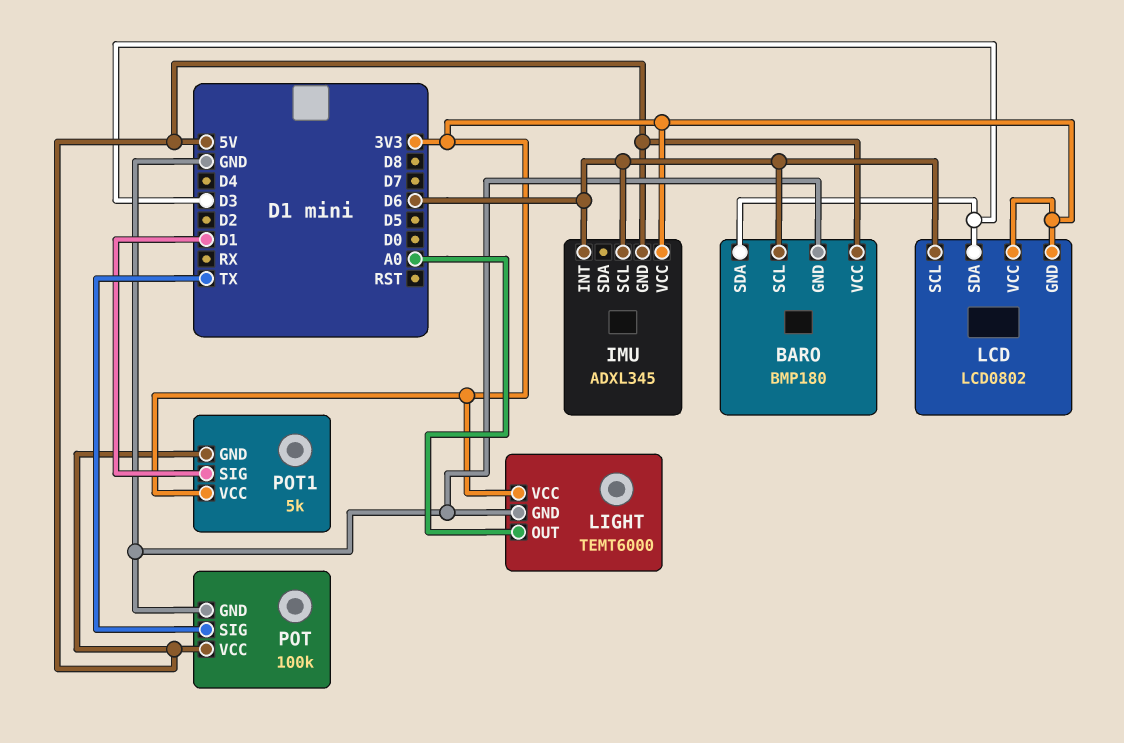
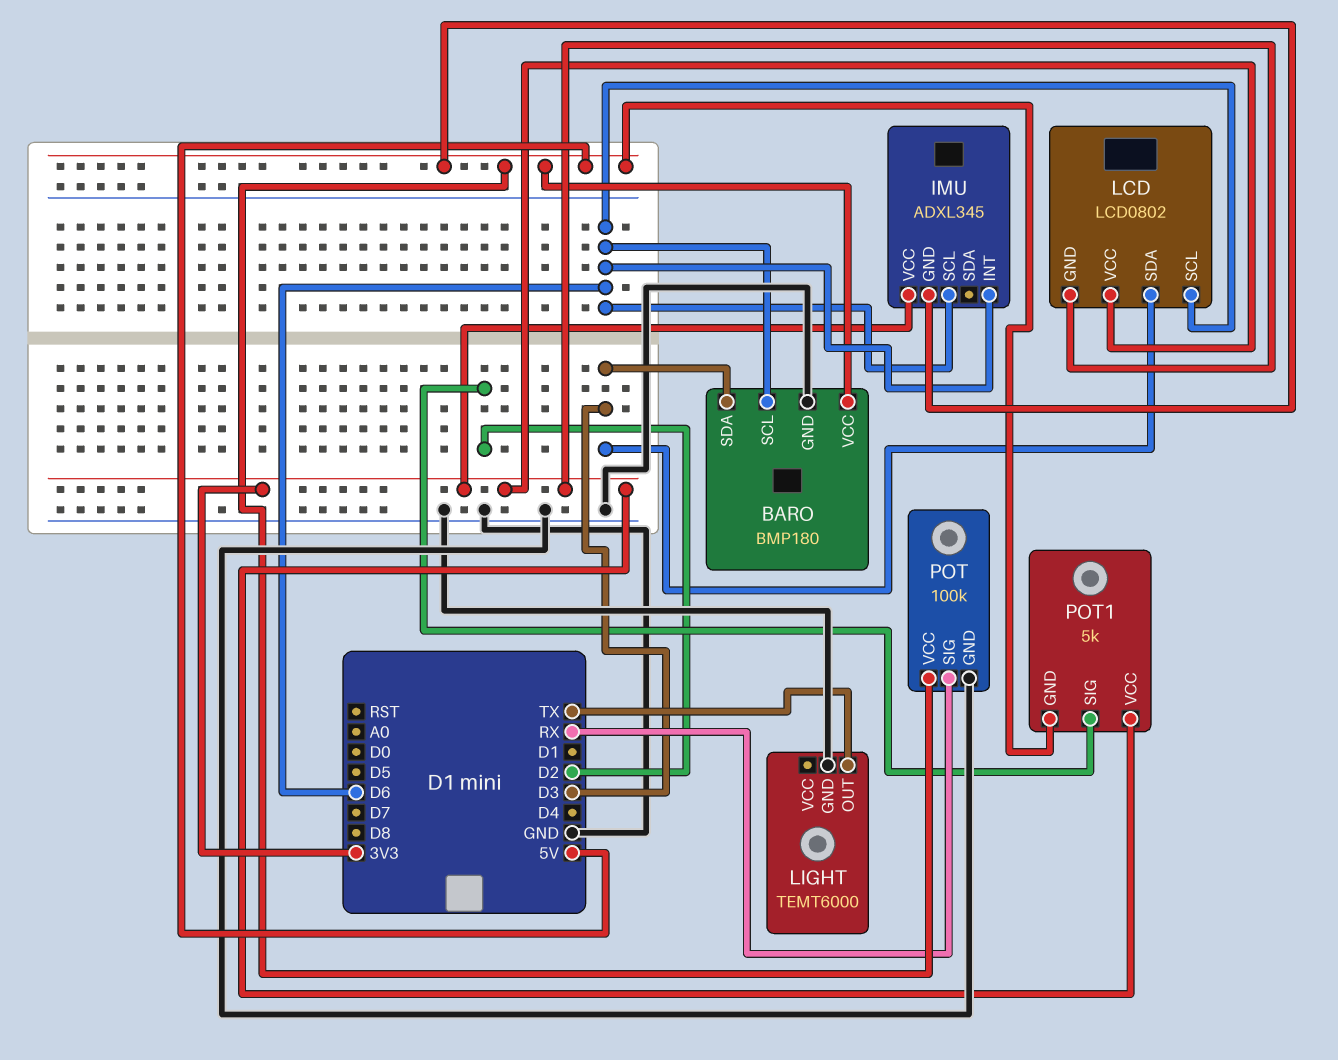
LIGHT pin OUT: A0 -> TX
LIGHT pin VCC: 3V3 -> none
POT pin SIG: TX -> RX
POT1 pin SIG: D1 -> D2

